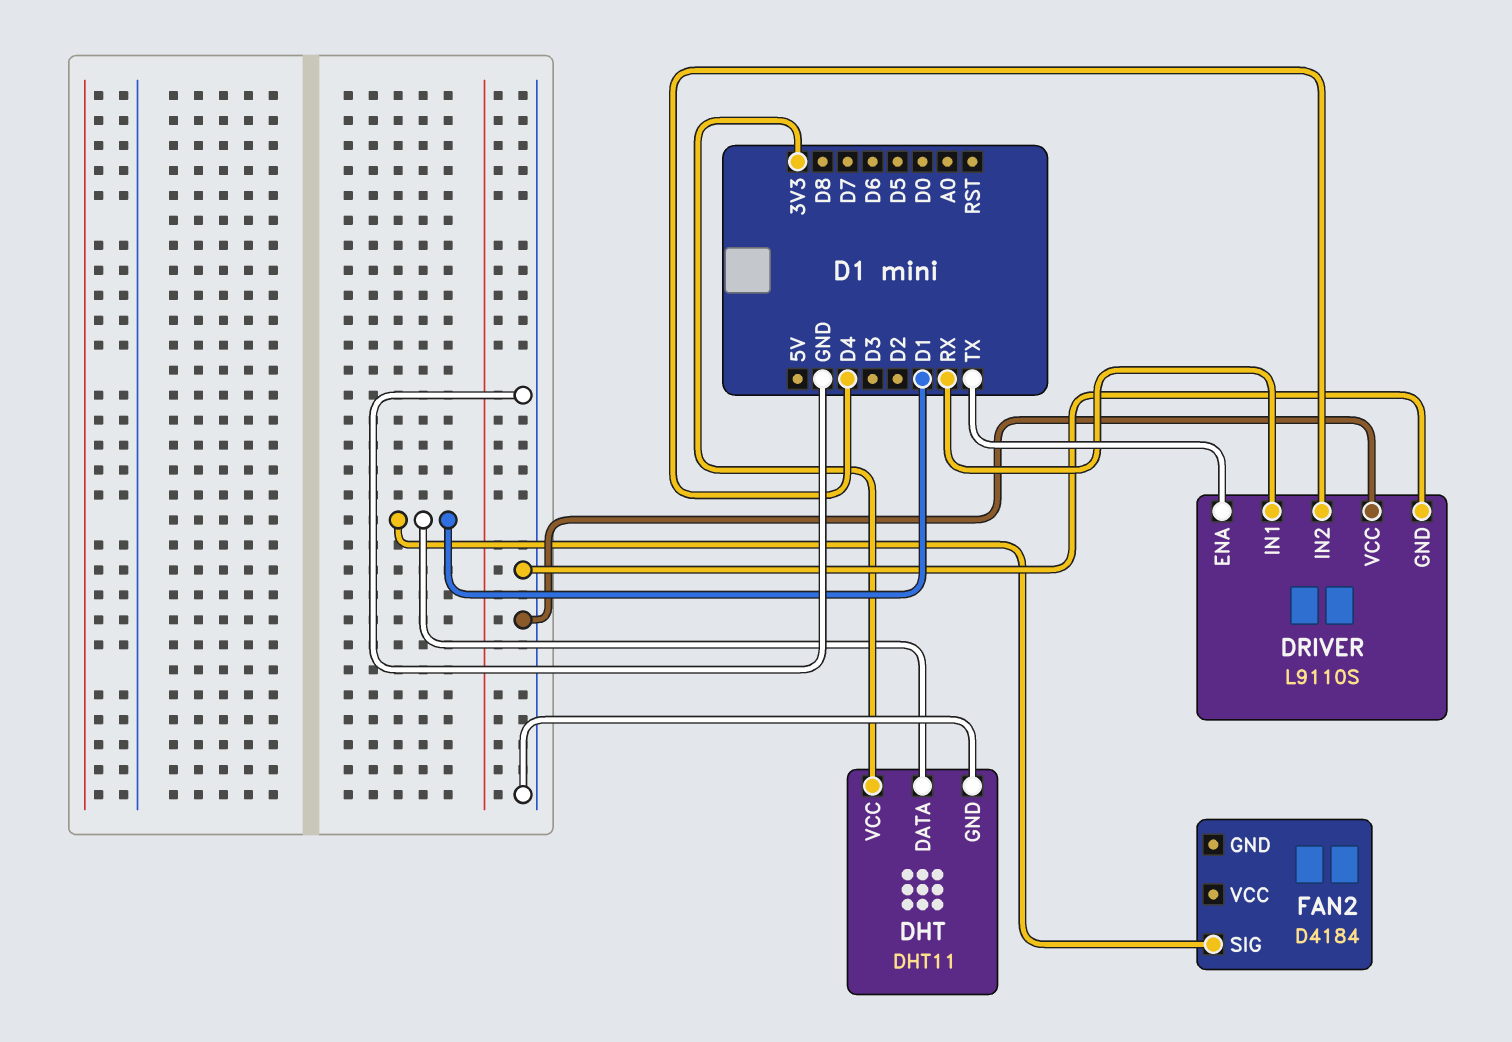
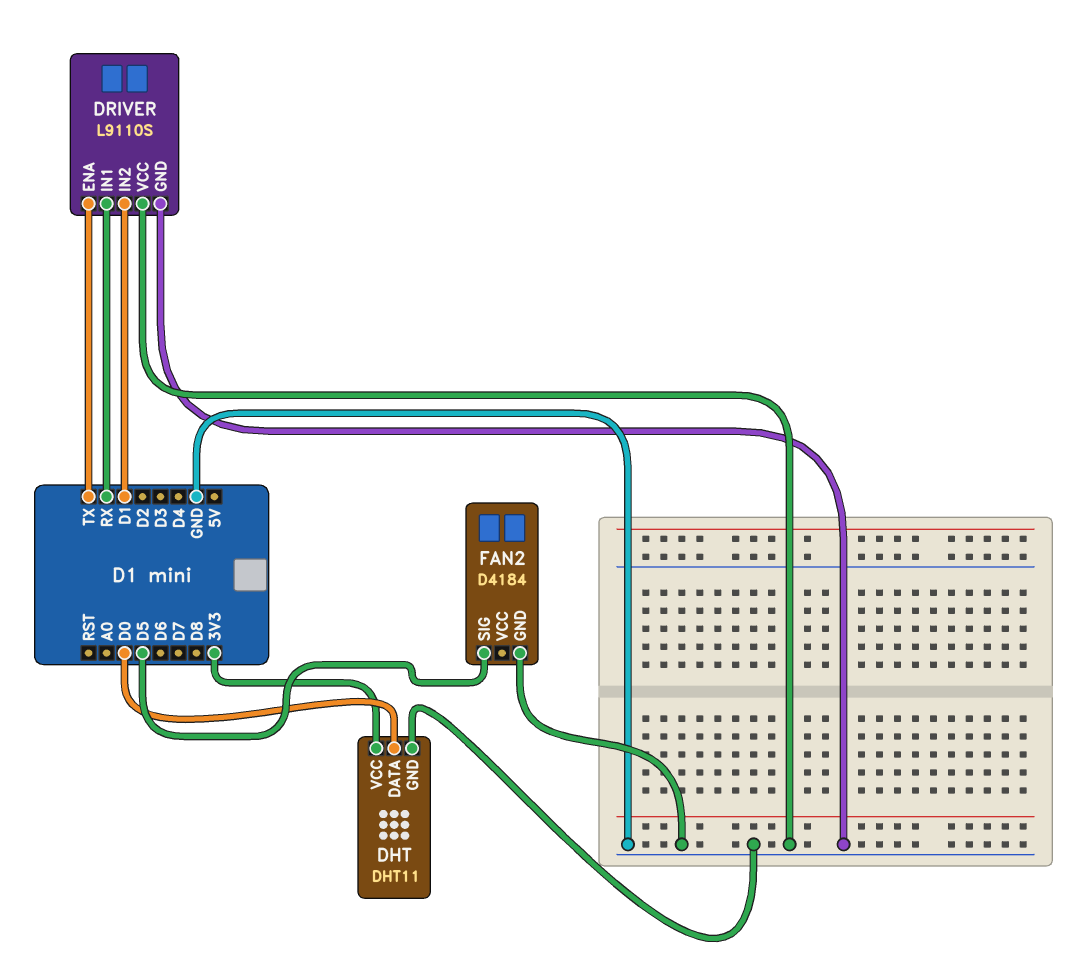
DHT pin DATA: D1 -> D0
DRIVER pin IN2: D4 -> D1
FAN2 pin GND: none -> GND
FAN2 pin SIG: D1 -> D5

